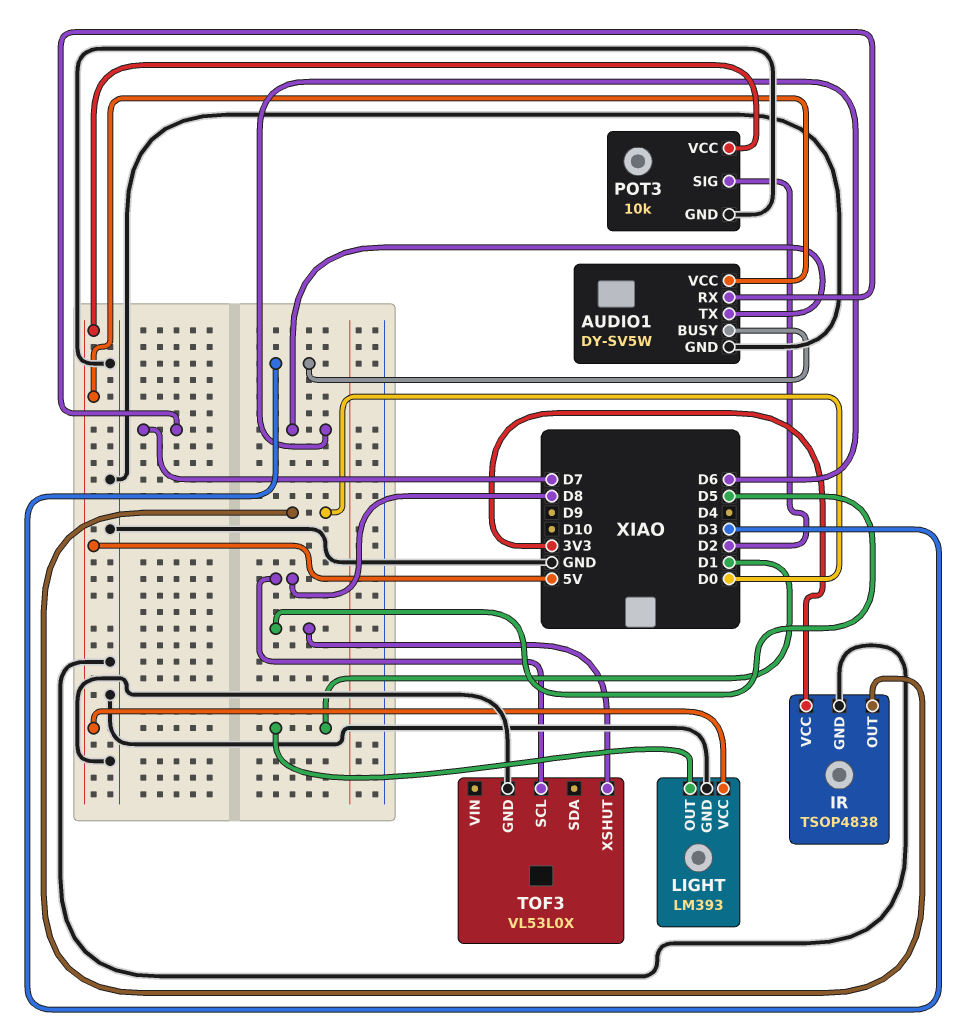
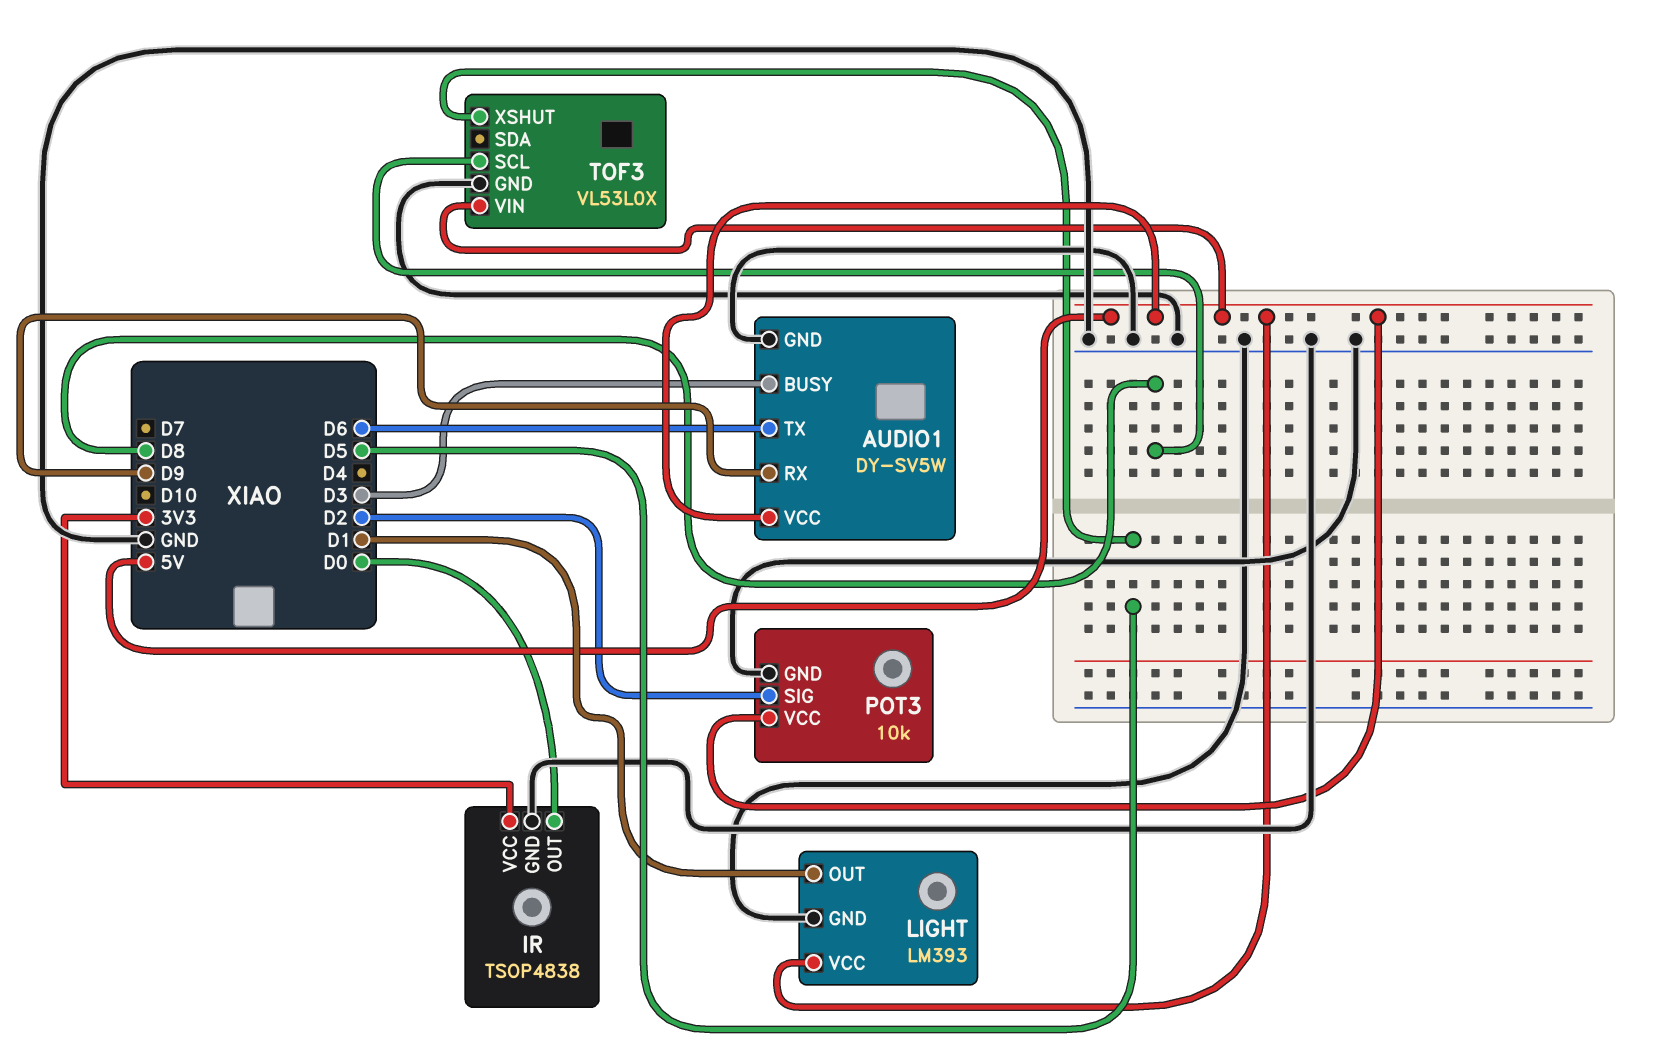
AUDIO1 pin RX: D7 -> D9
TOF3 pin VIN: none -> 5V

